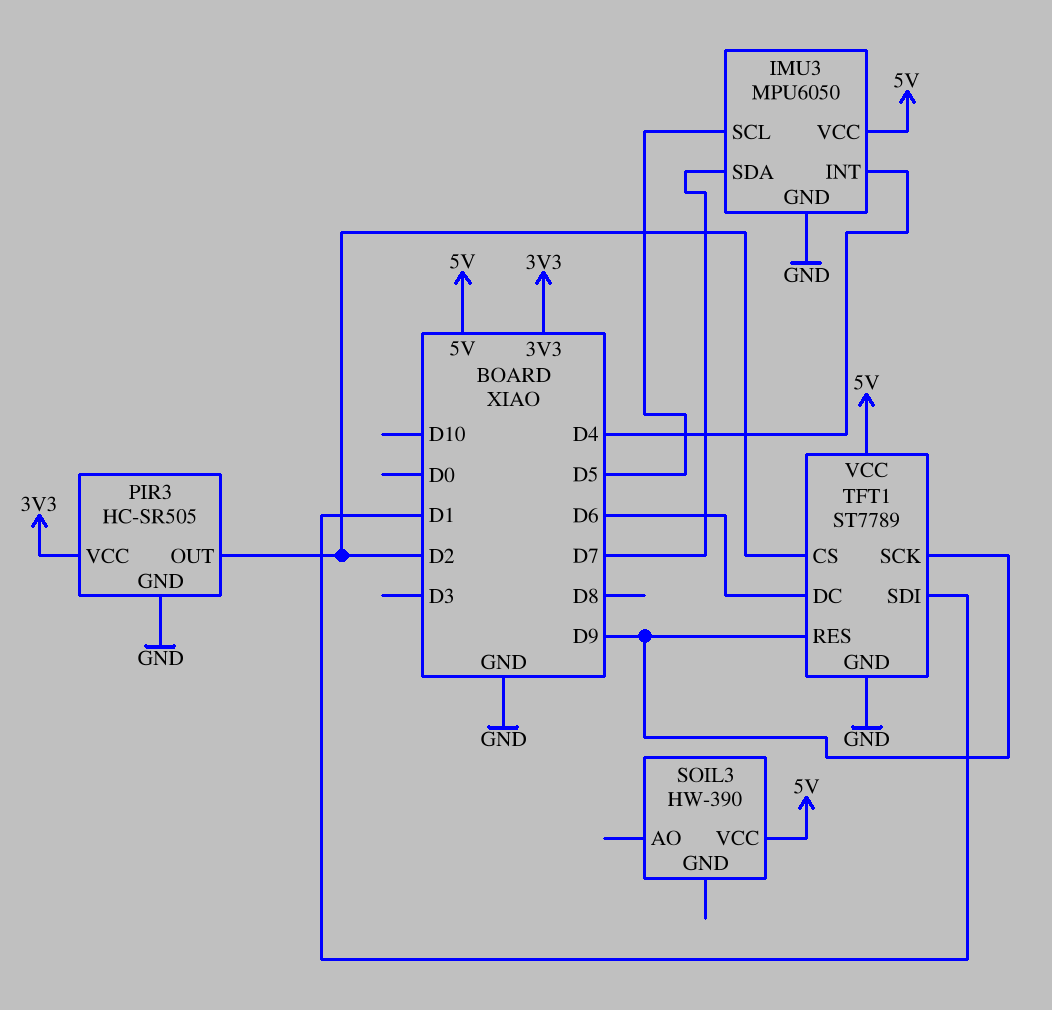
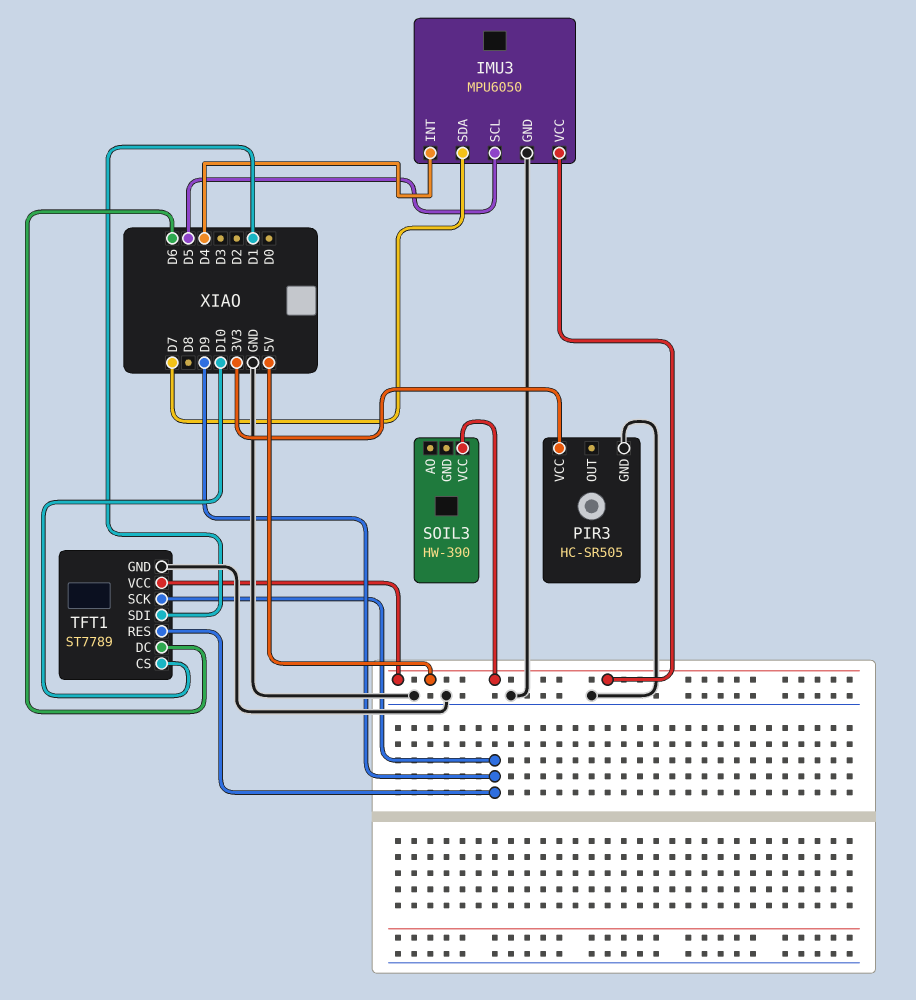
PIR3 pin OUT: D2 -> none
TFT1 pin CS: D2 -> D10

